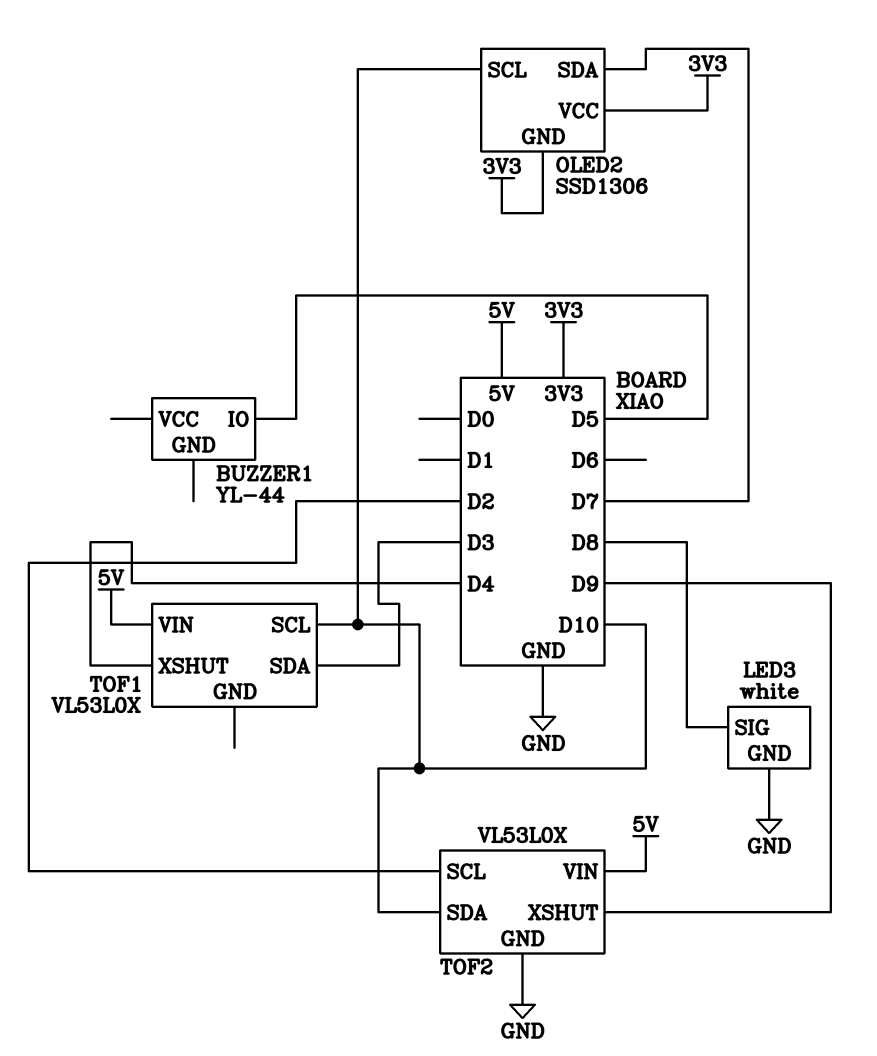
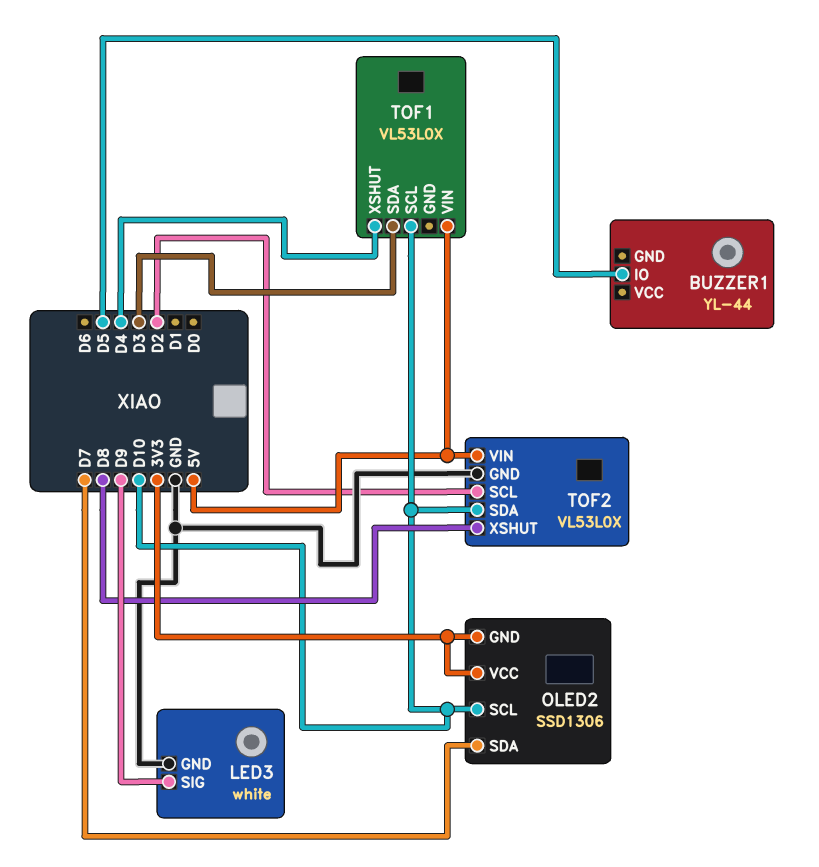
LED3 pin SIG: D8 -> D9
TOF2 pin XSHUT: D9 -> D8

